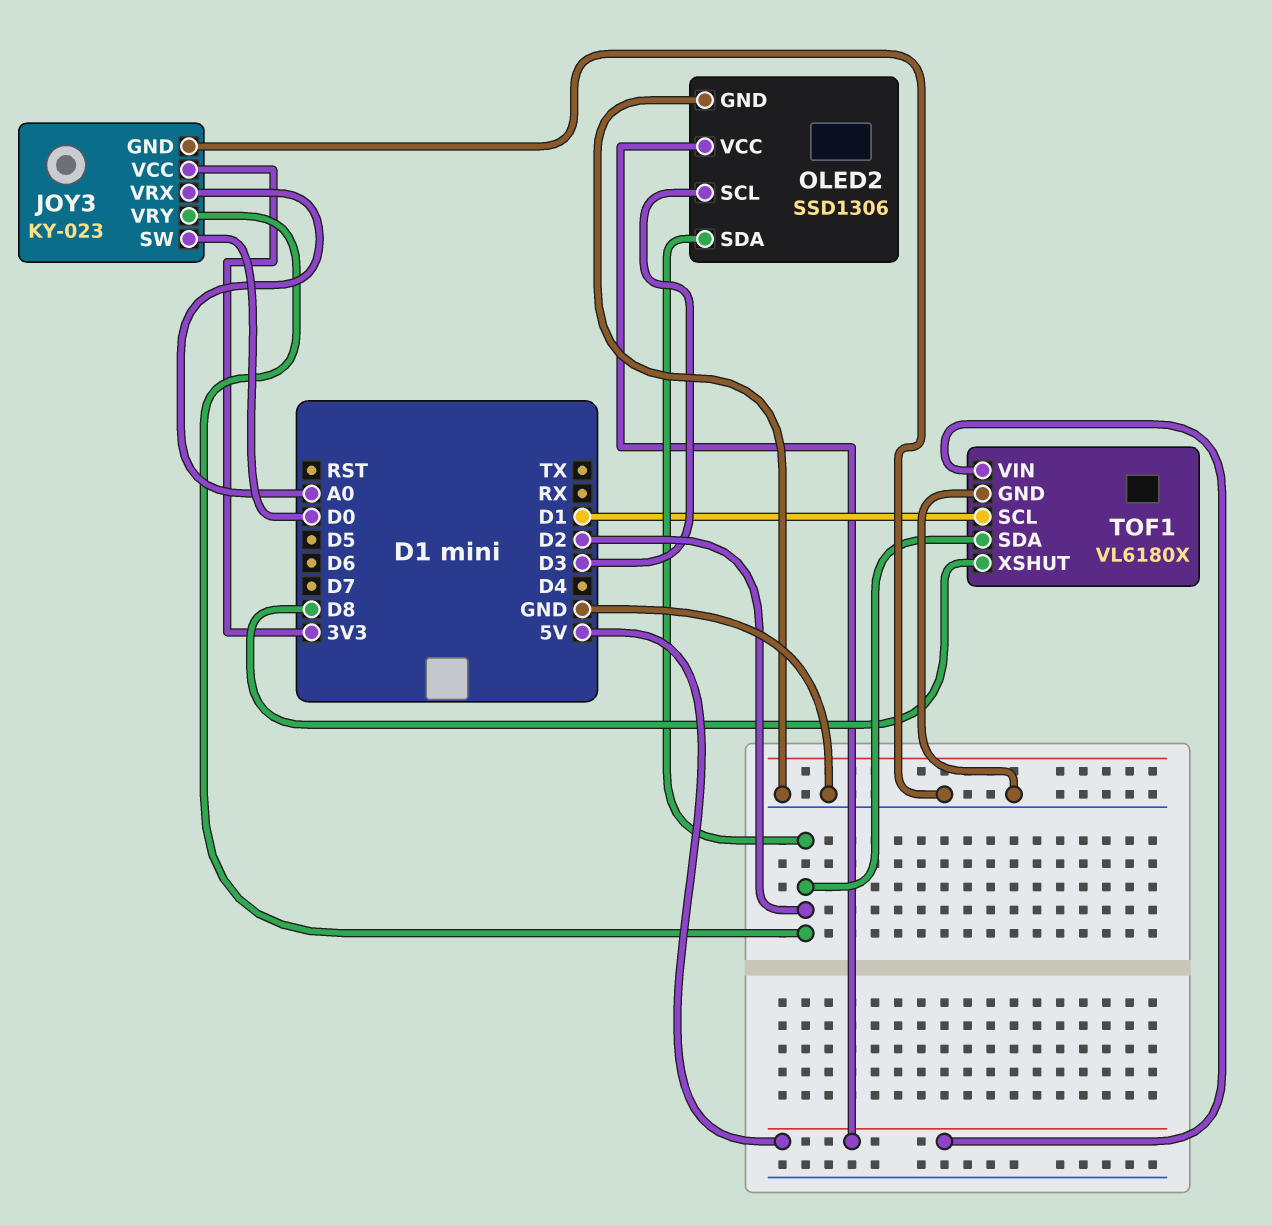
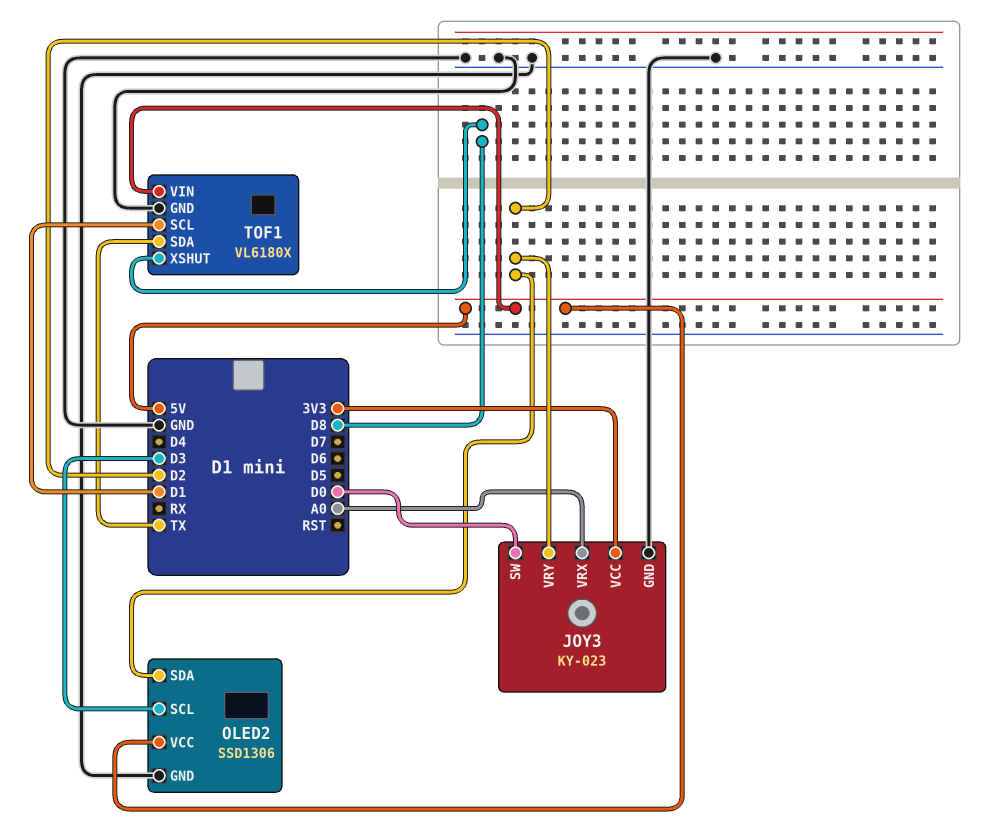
TOF1 pin SDA: D2 -> TX

